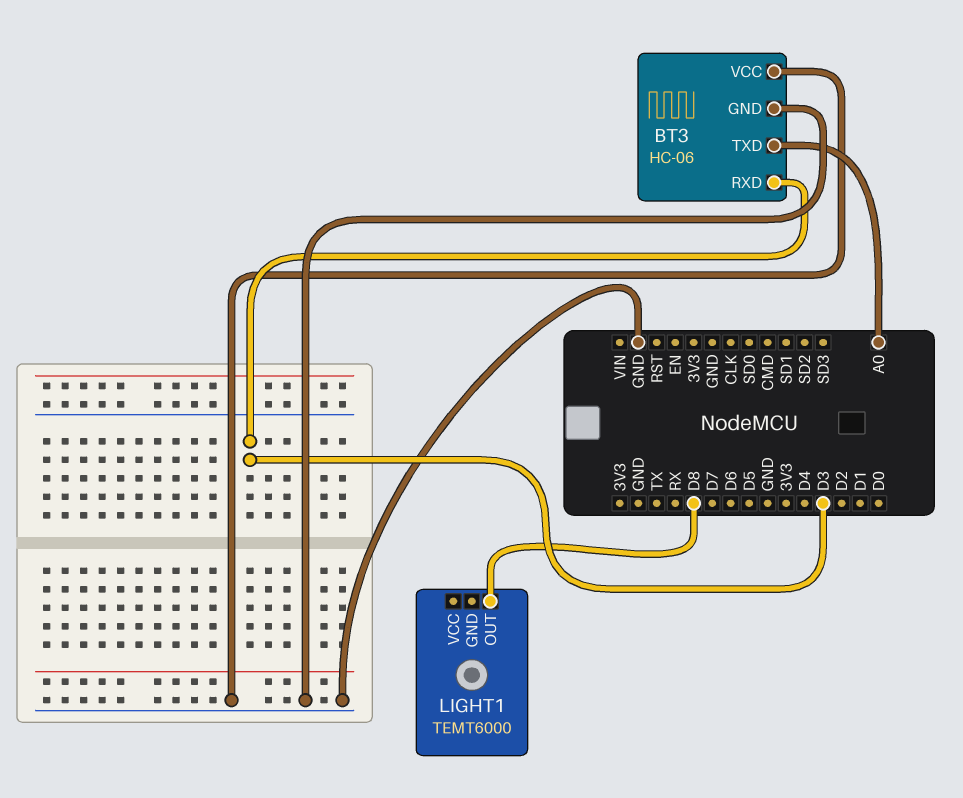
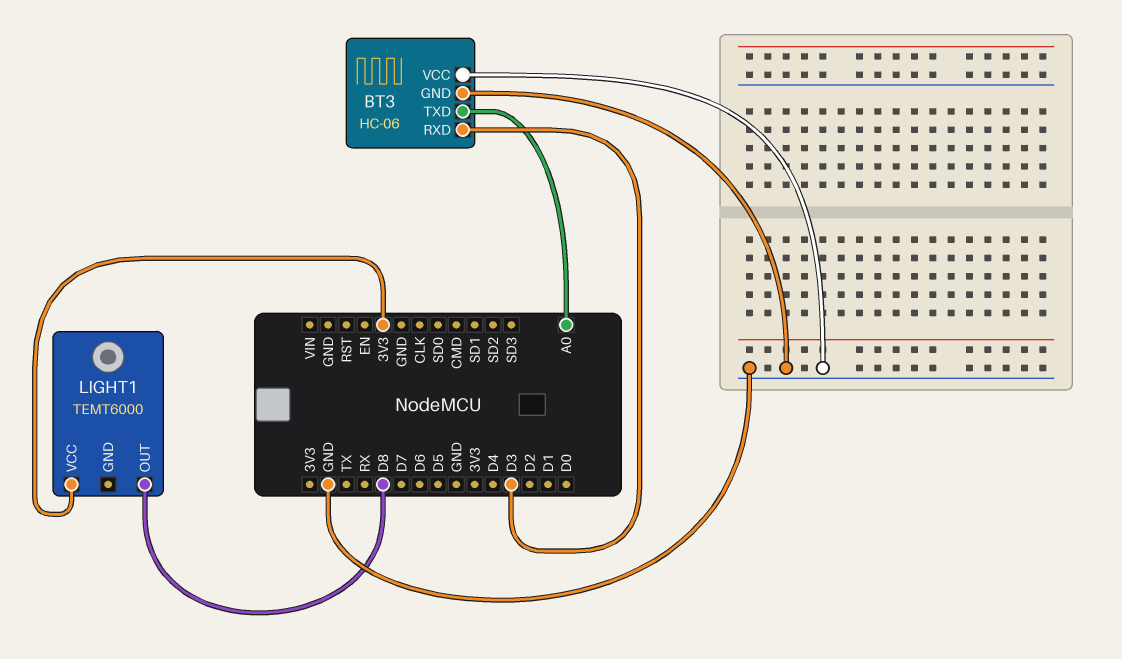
LIGHT1 pin VCC: none -> 3V3

